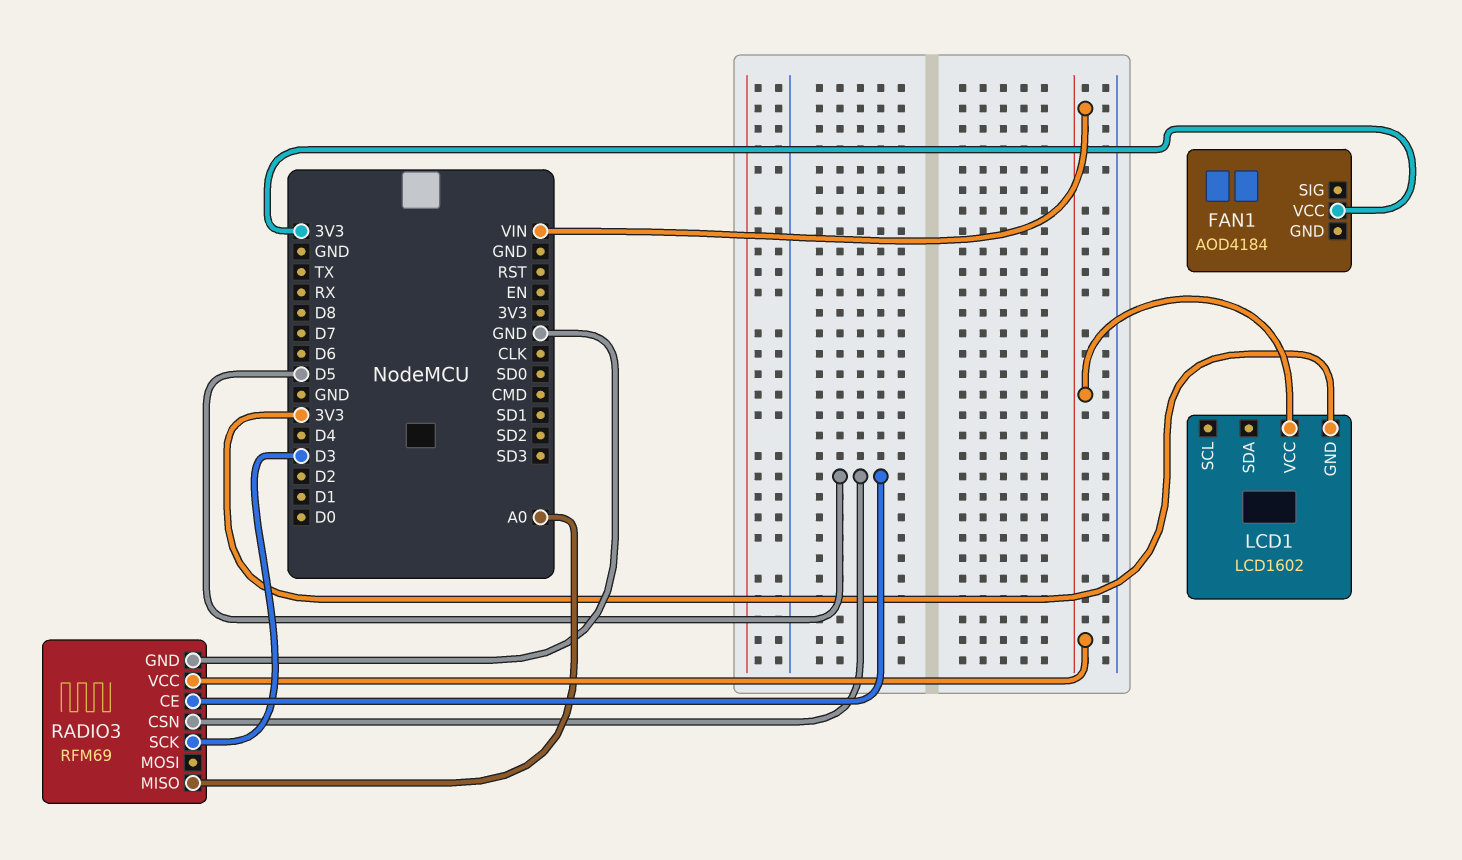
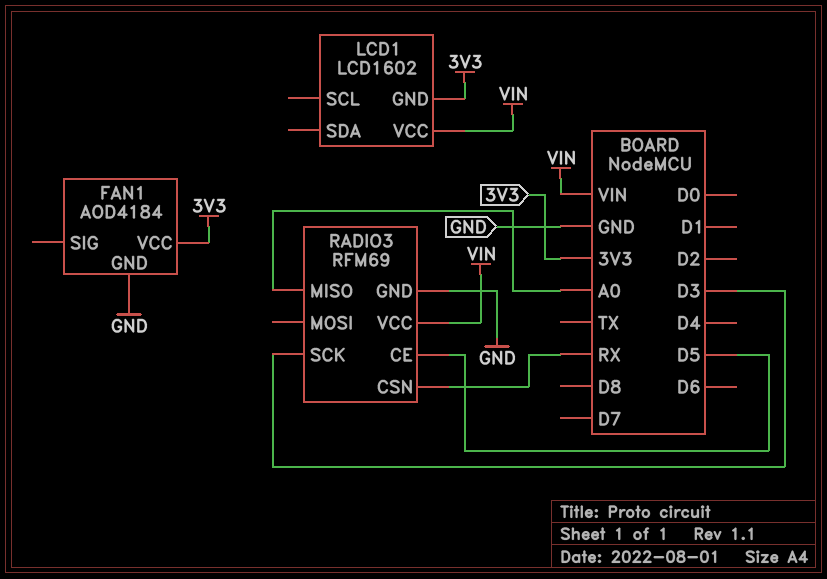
FAN1 pin GND: none -> GND
RADIO3 pin CSN: D5 -> RX

